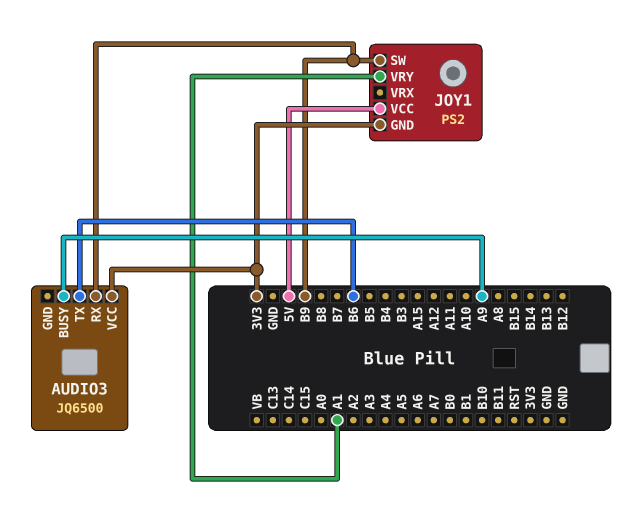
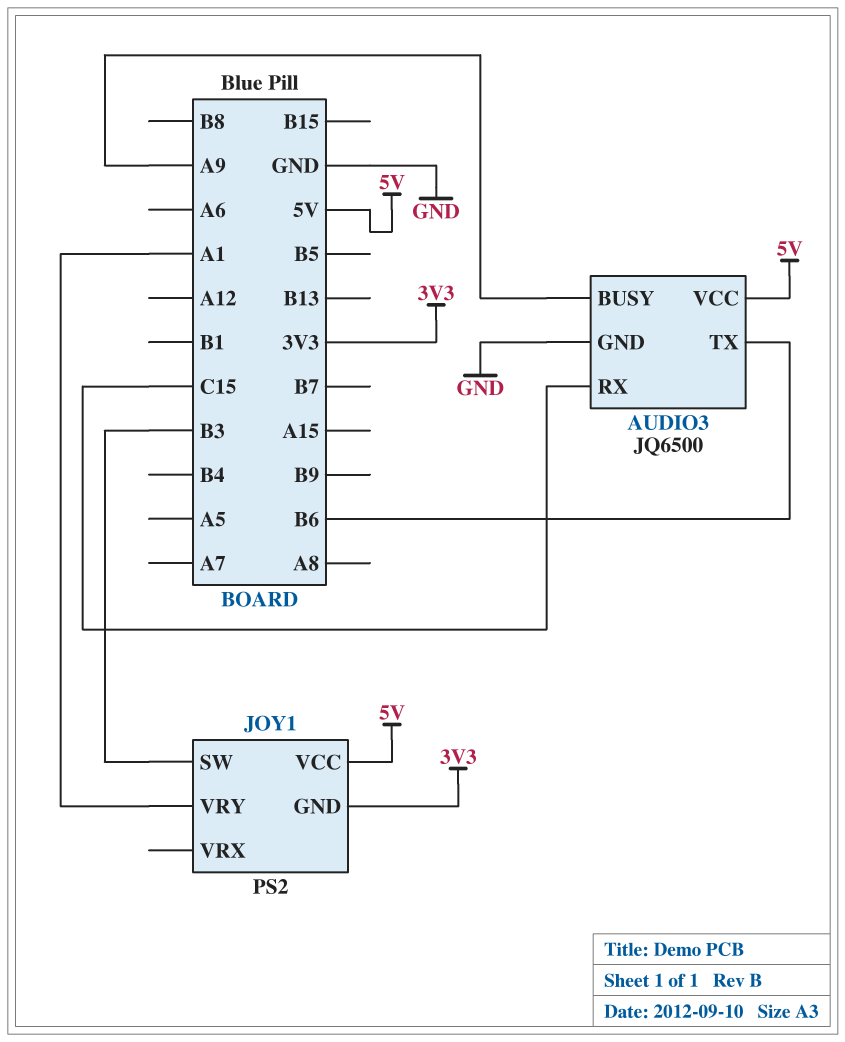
AUDIO3 pin GND: none -> GND
AUDIO3 pin RX: B9 -> C15
AUDIO3 pin VCC: 3V3 -> 5V
JOY1 pin SW: B9 -> B3

